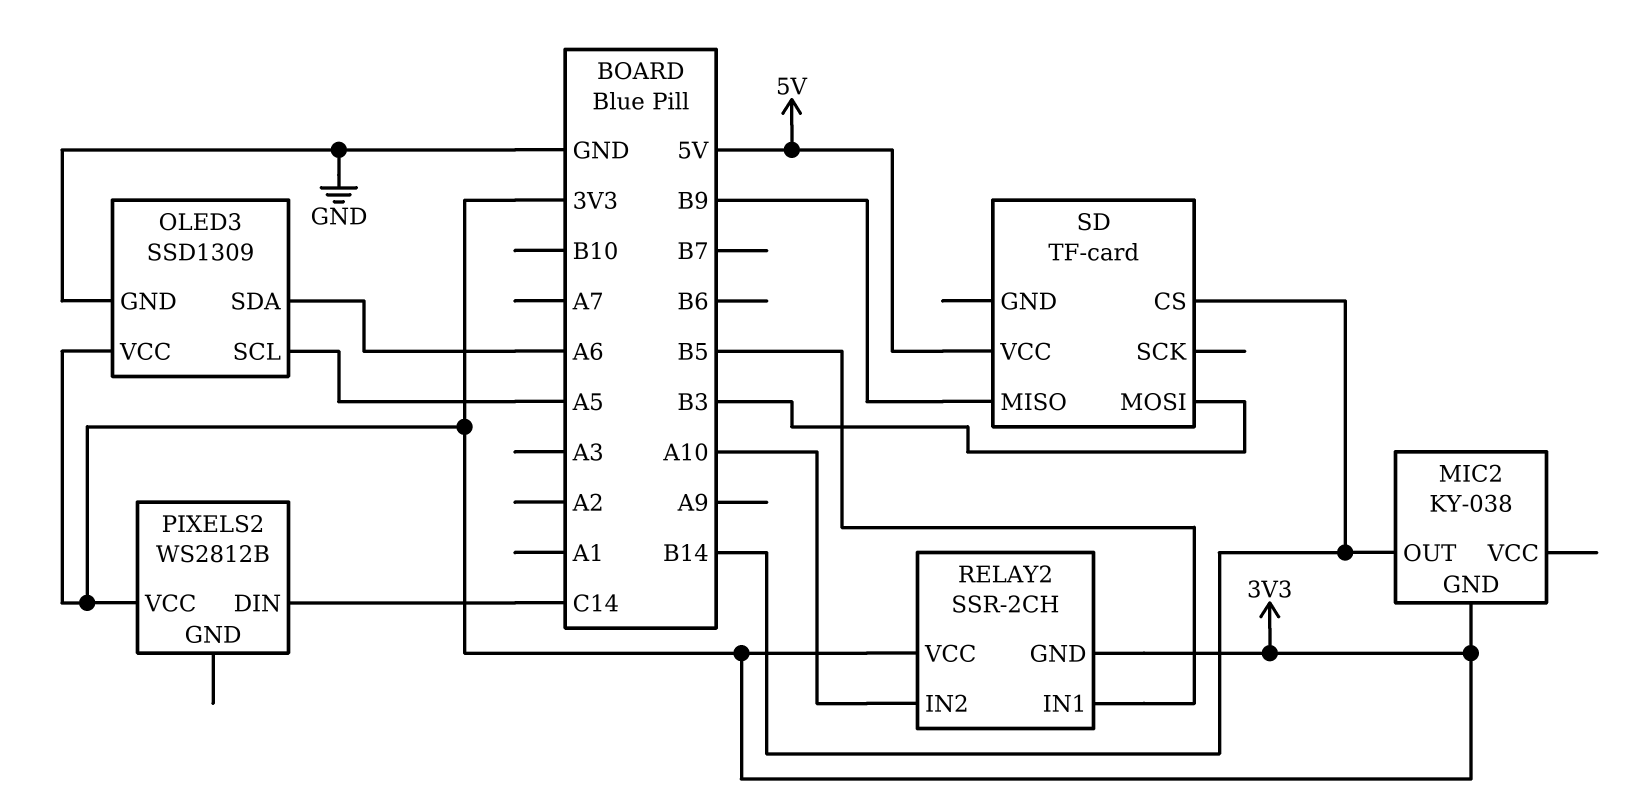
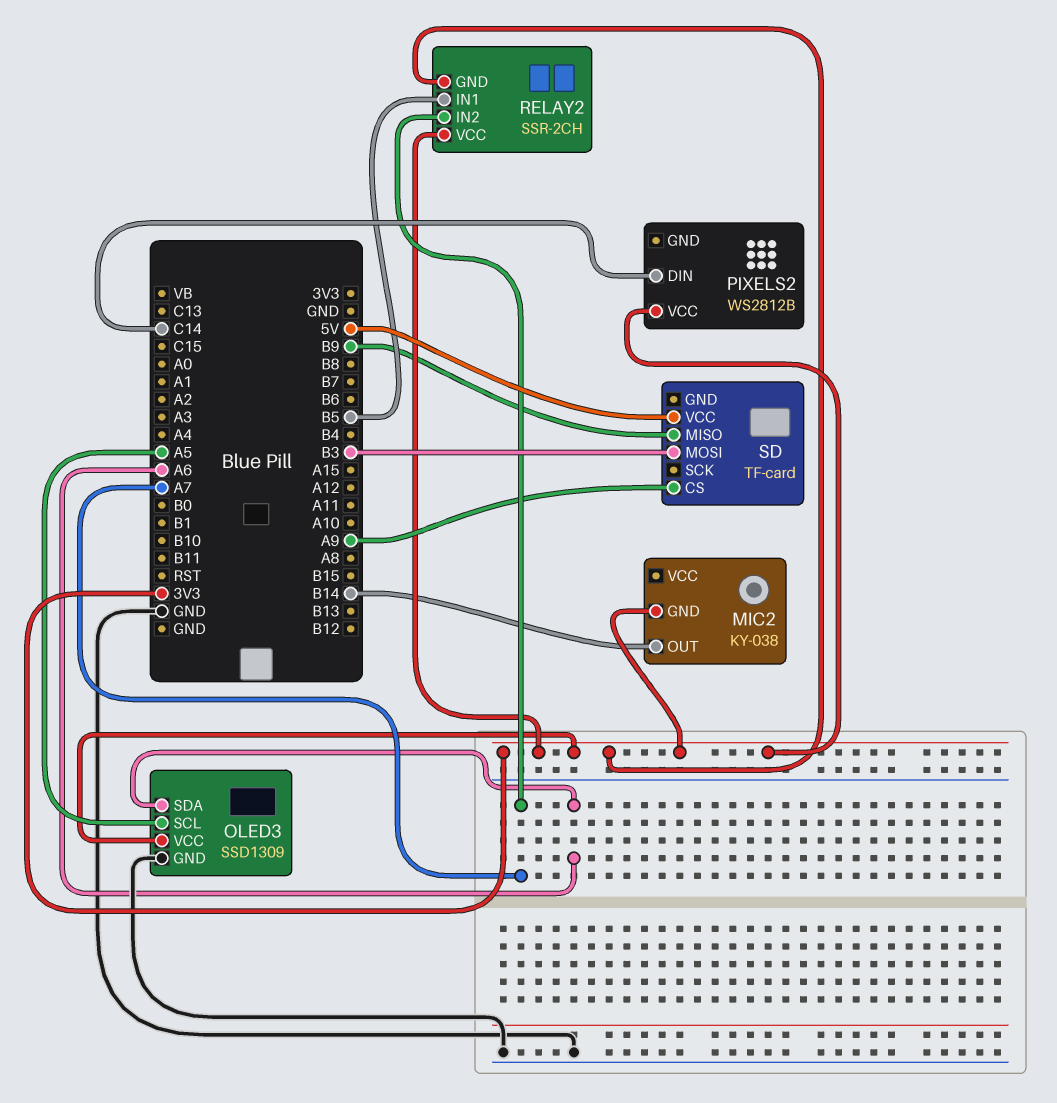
RELAY2 pin IN2: A10 -> A7
SD pin CS: B14 -> A9

